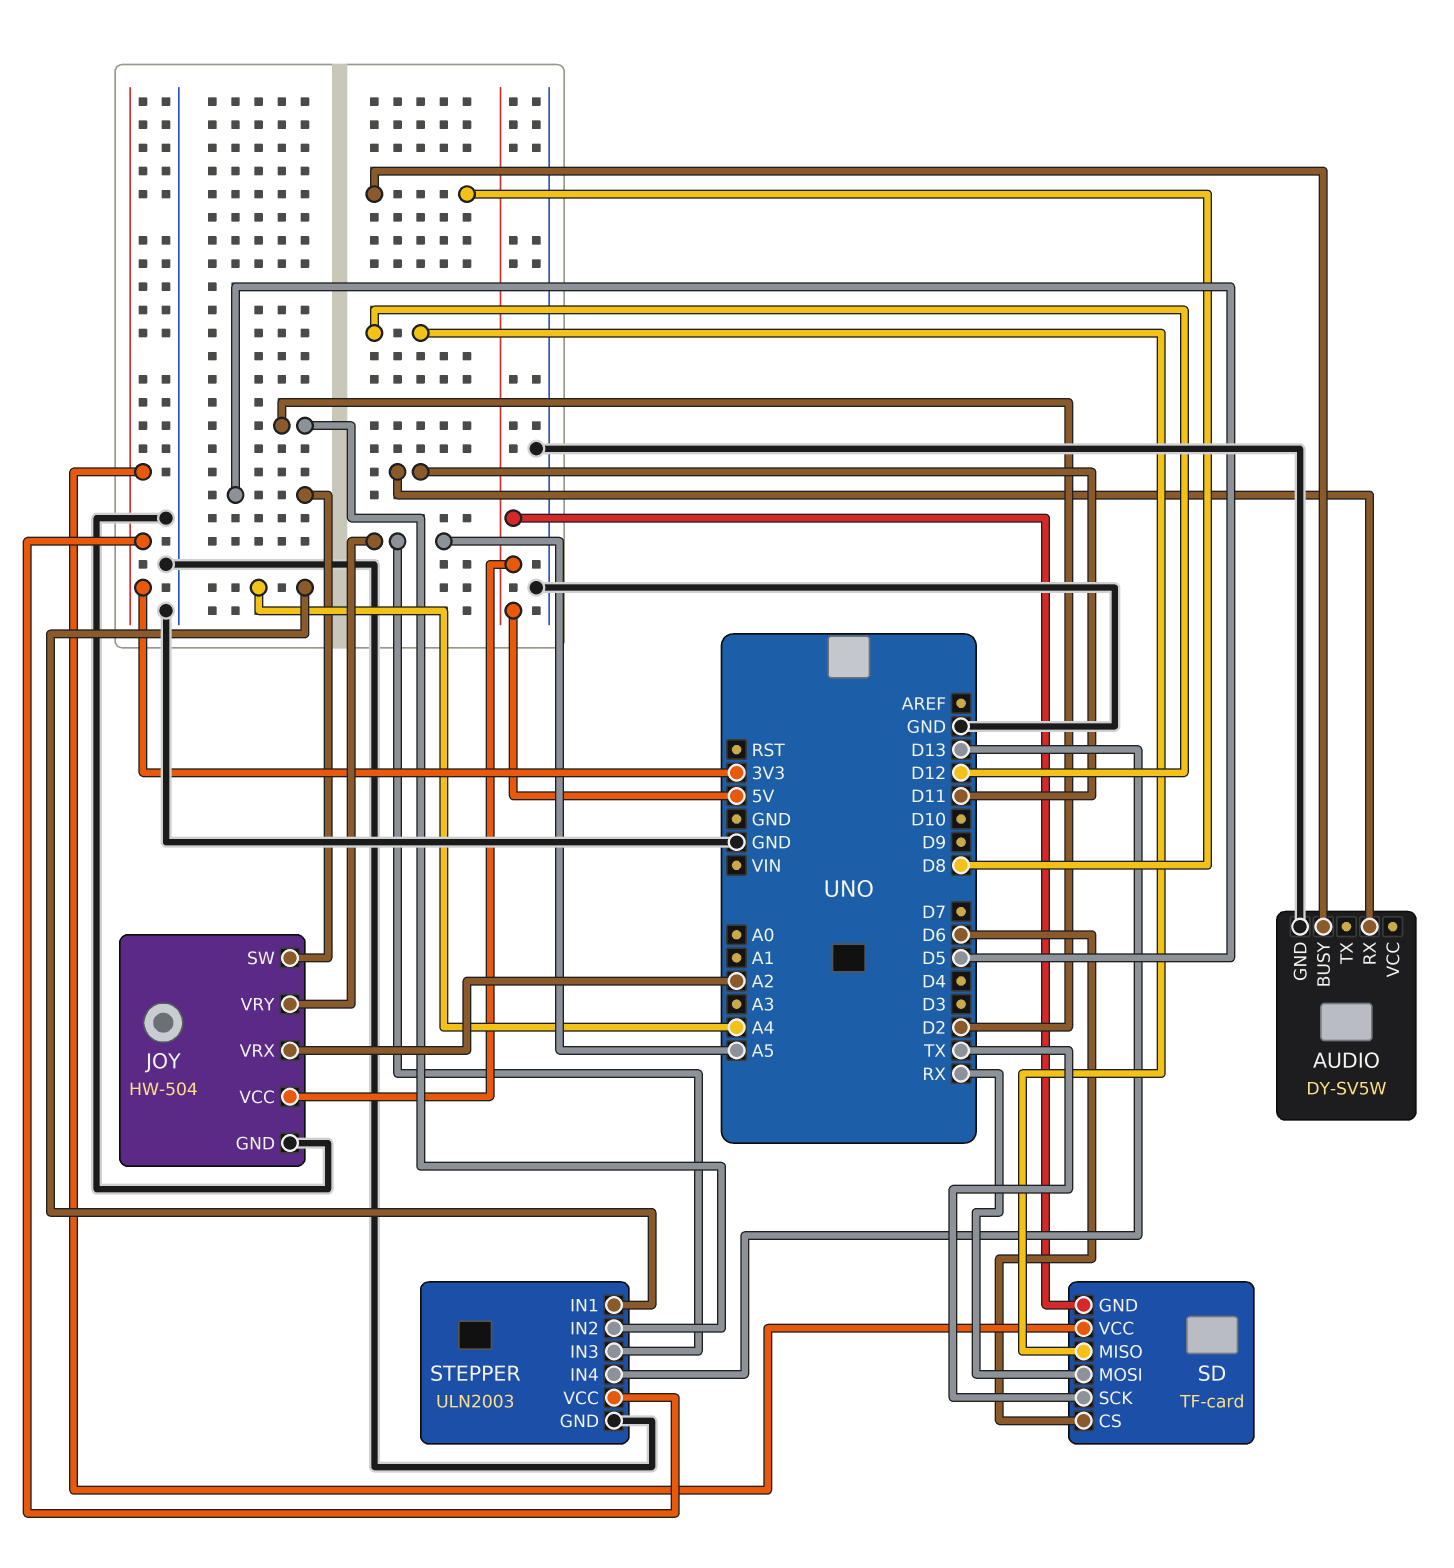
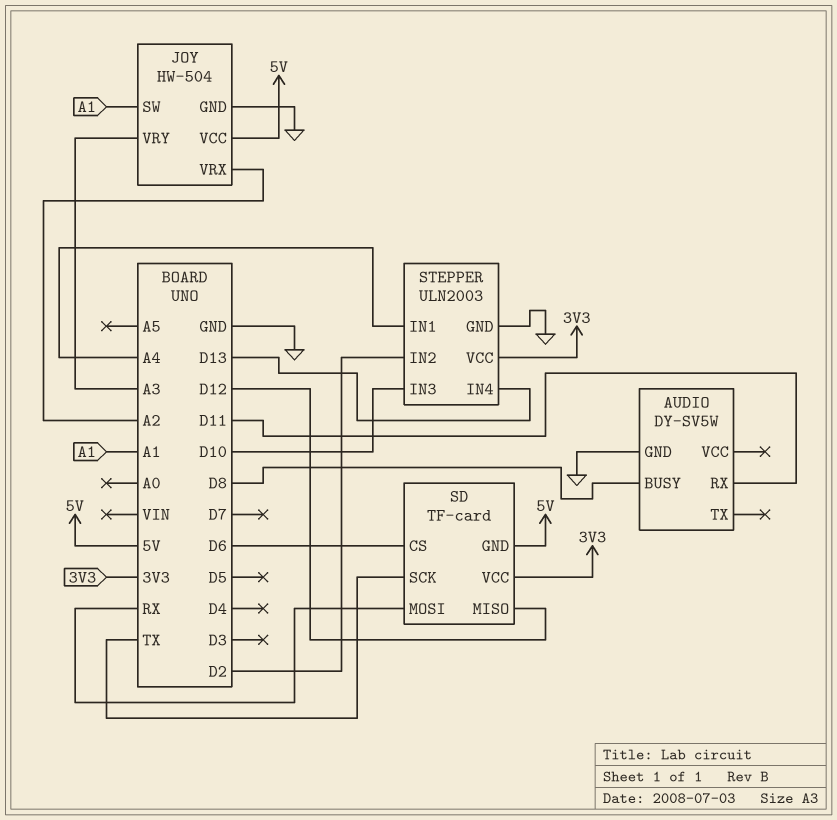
JOY pin SW: D5 -> A1
JOY pin VRY: A5 -> A3
STEPPER pin IN3: A5 -> D10

